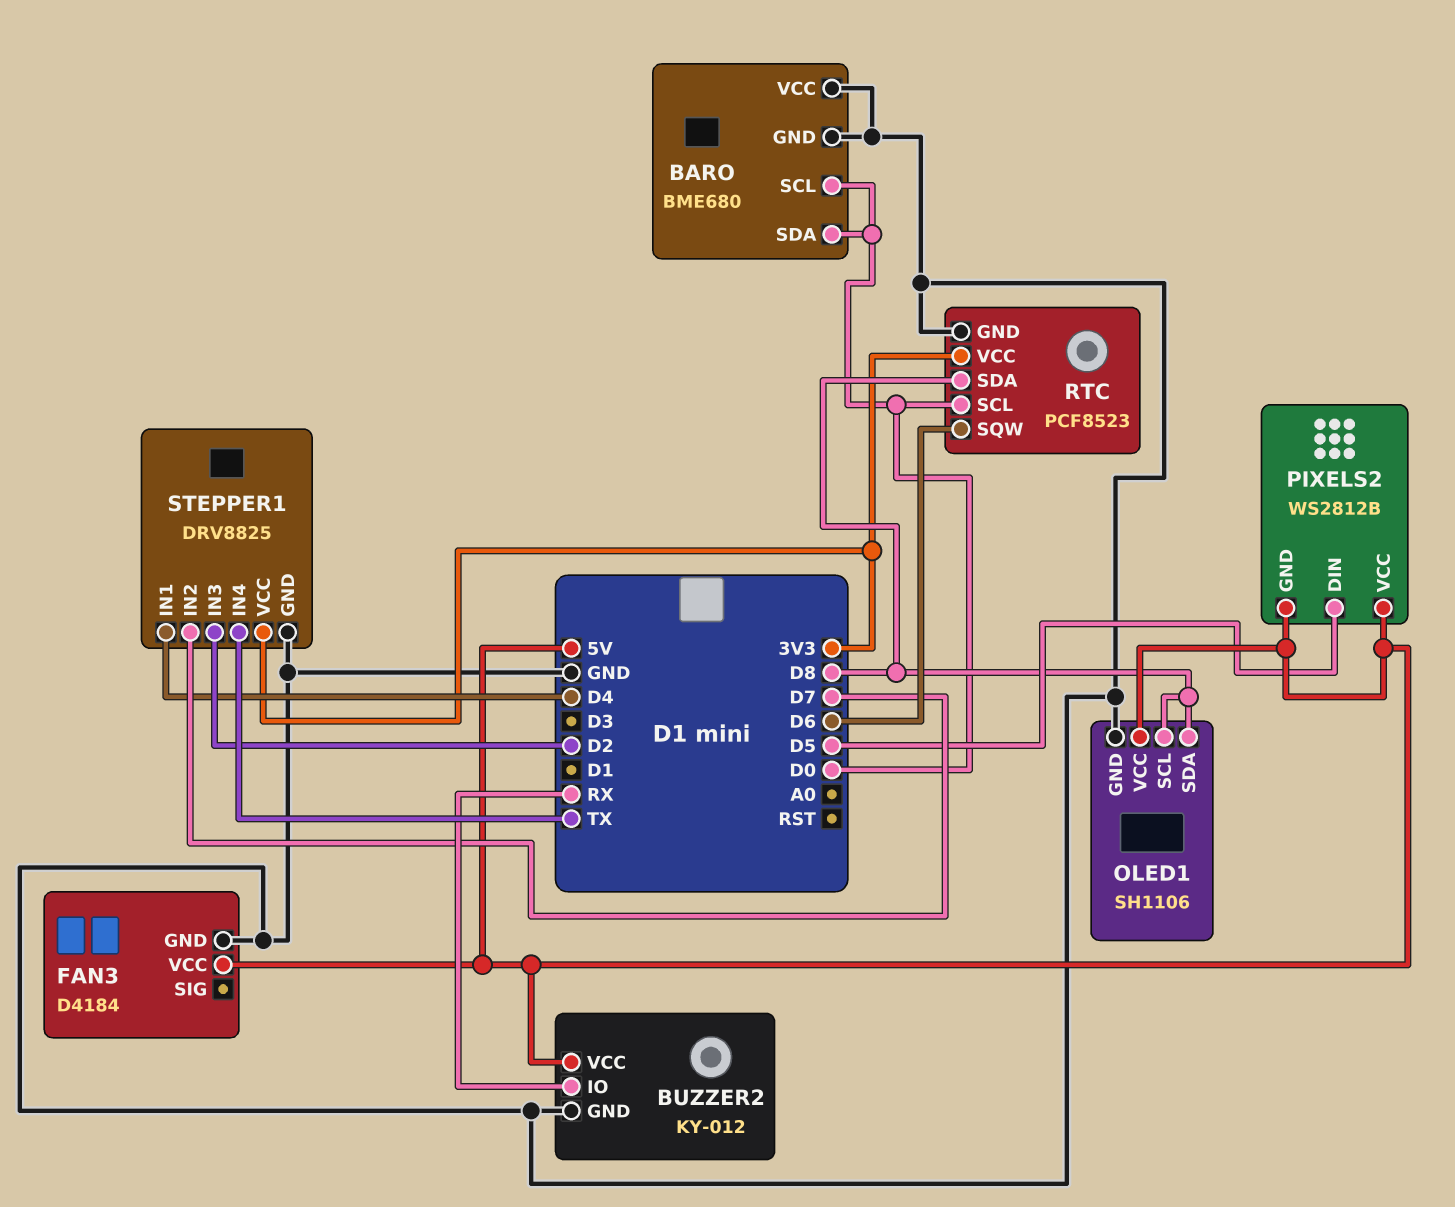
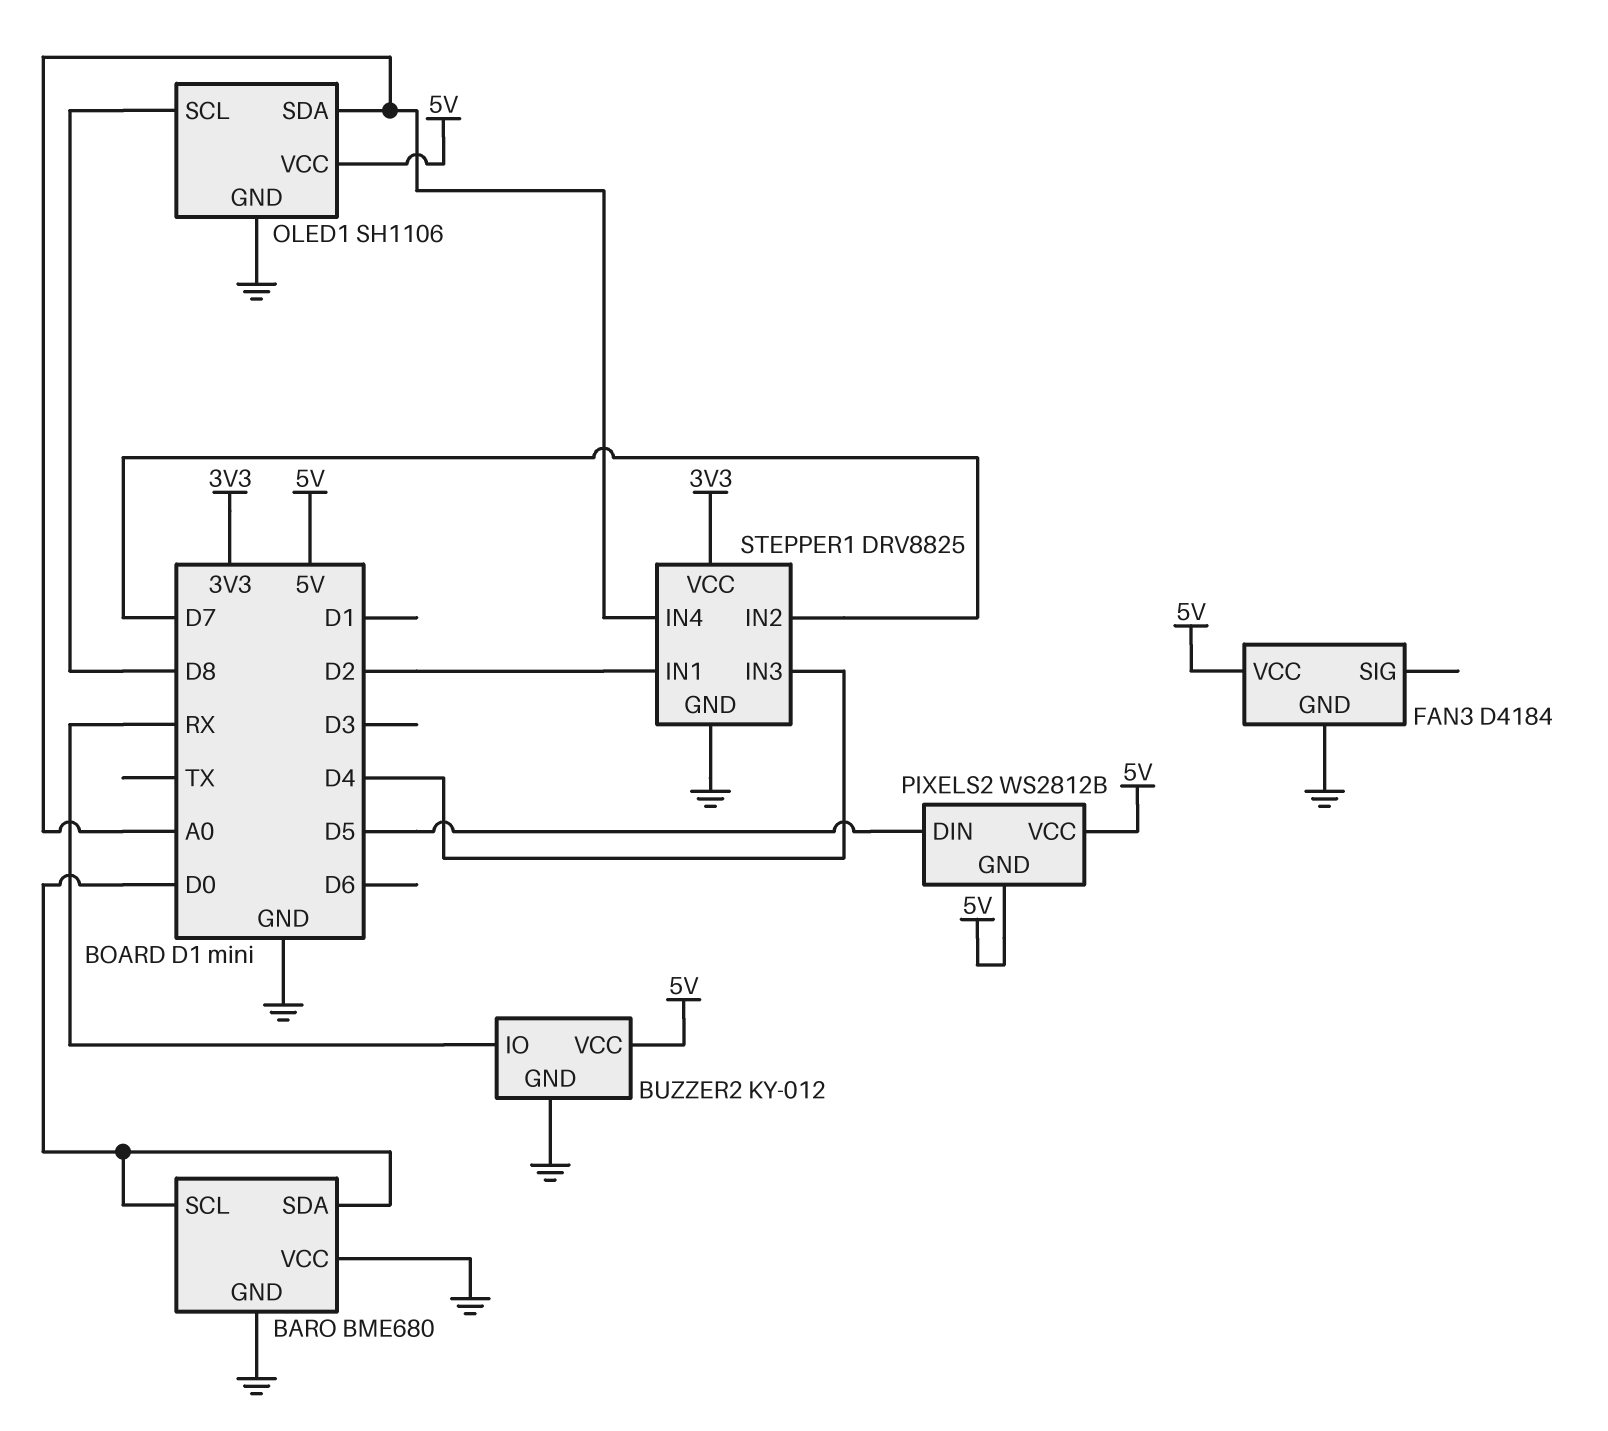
OLED1 pin SDA: D8 -> A0
RTC: PCF8523 -> none
RTC pin GND: GND -> none
RTC pin SCL: D0 -> none
RTC pin SDA: D8 -> none
RTC pin SQW: D6 -> none
RTC pin VCC: 3V3 -> none
STEPPER1 pin IN1: D4 -> D2
STEPPER1 pin IN3: D2 -> D4
STEPPER1 pin IN4: TX -> A0

